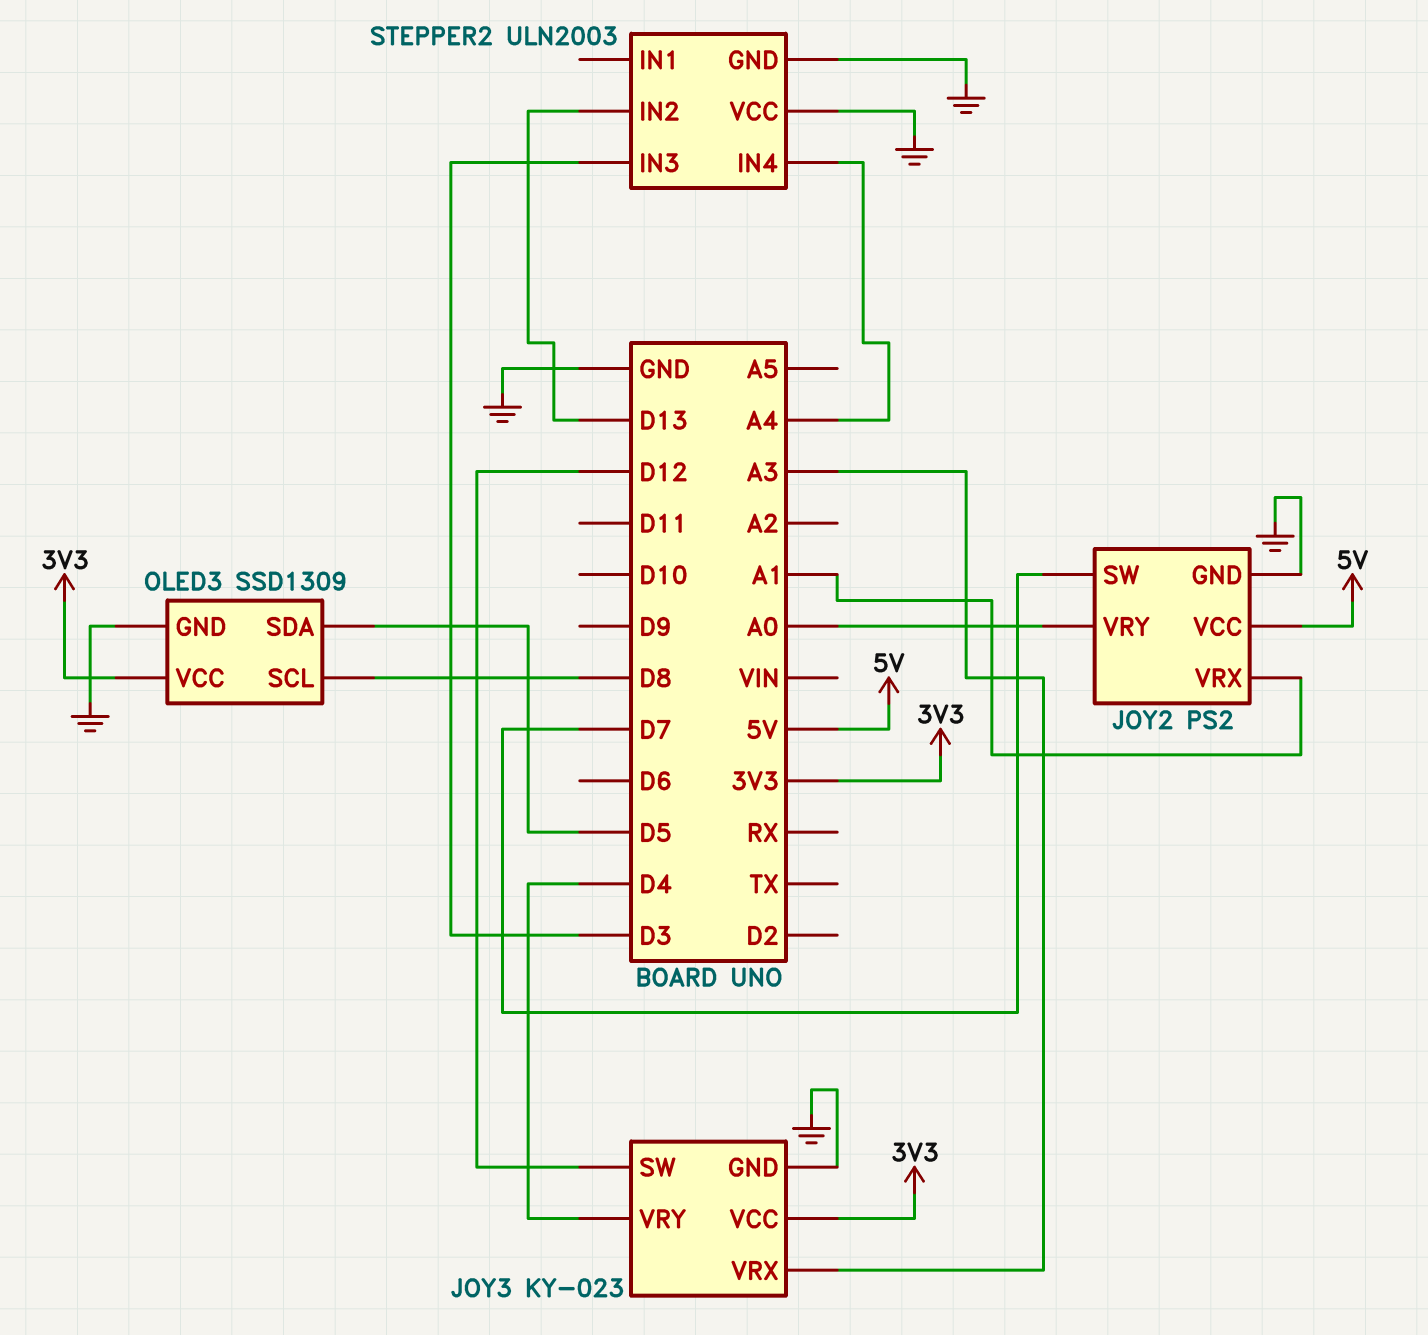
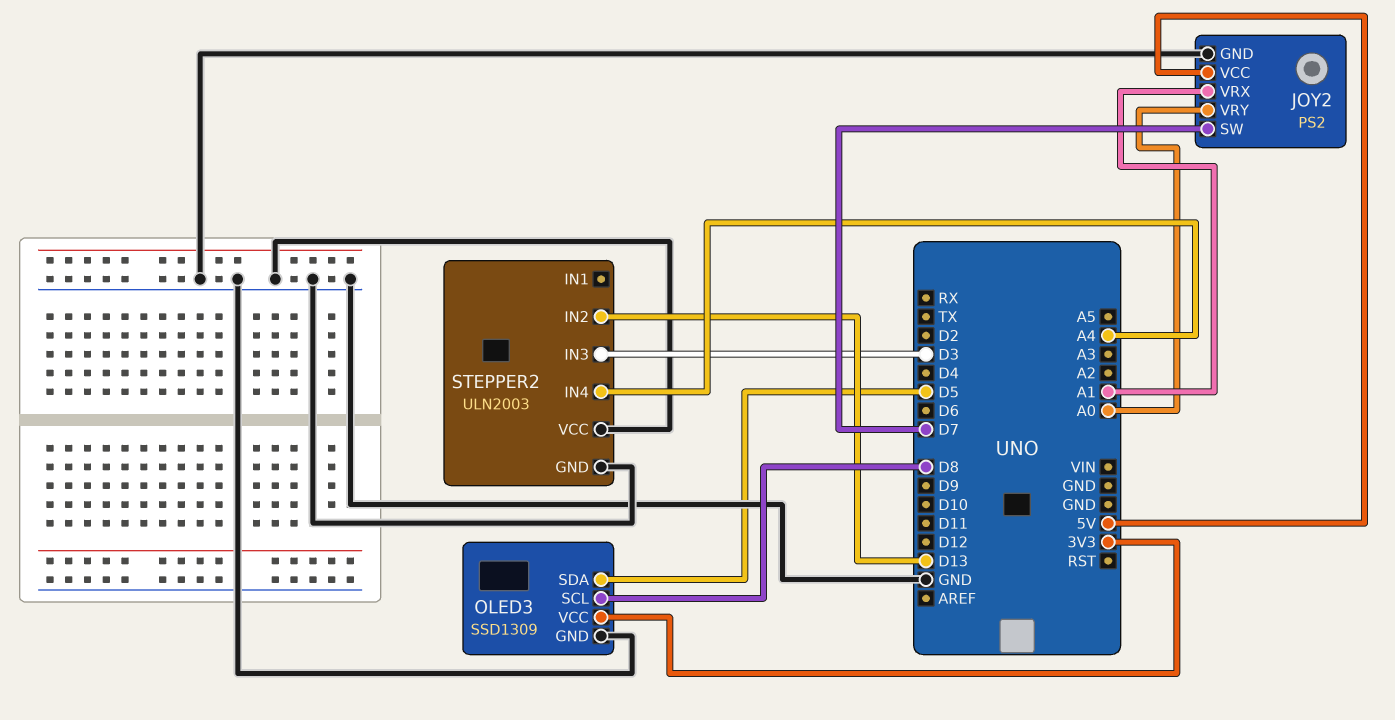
JOY3: KY-023 -> none
JOY3 pin GND: GND -> none
JOY3 pin SW: D12 -> none
JOY3 pin VCC: 3V3 -> none
JOY3 pin VRX: A3 -> none
JOY3 pin VRY: D4 -> none

